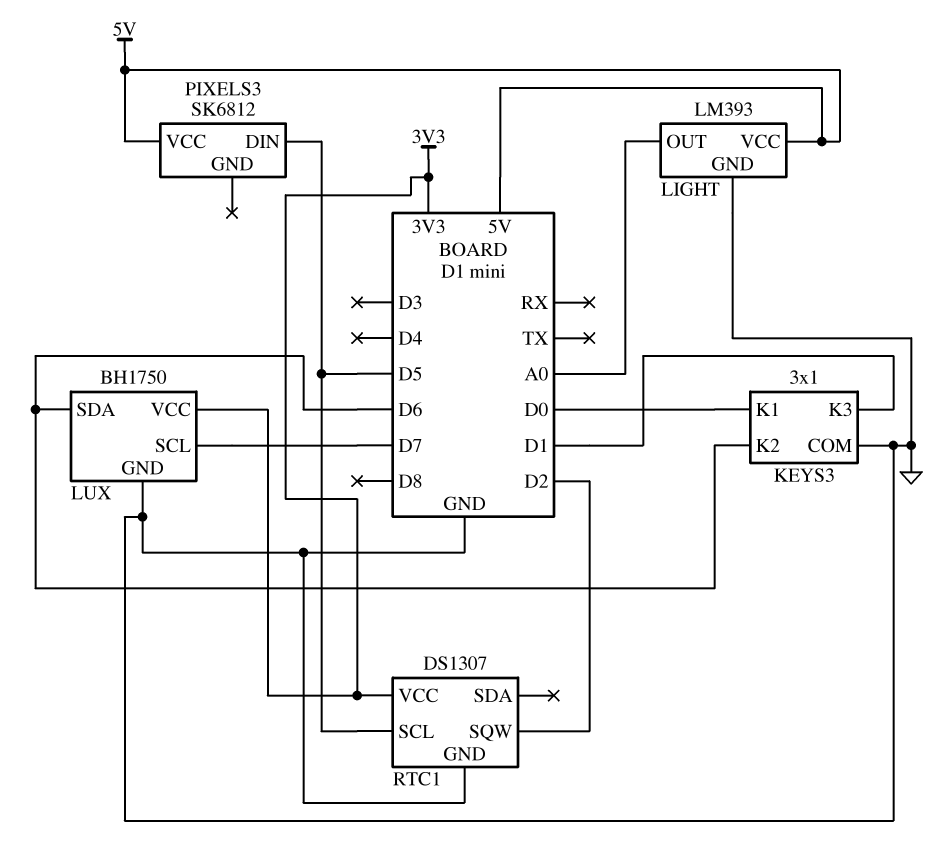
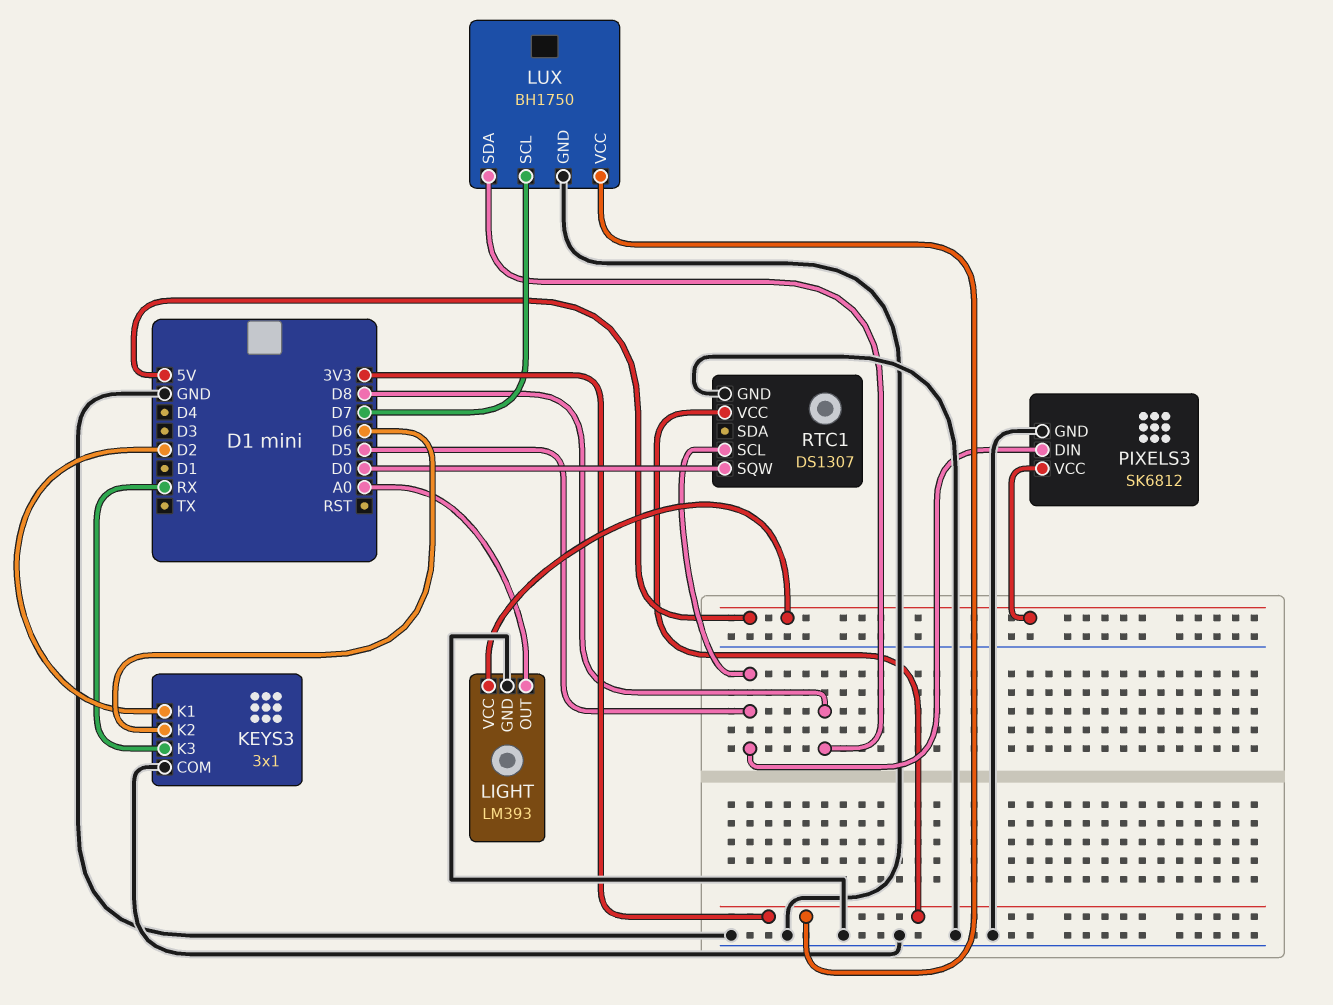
KEYS3 pin K1: D0 -> D2
KEYS3 pin K3: D1 -> RX
LUX pin SDA: D6 -> D8
PIXELS3 pin GND: none -> GND
RTC1 pin SQW: D2 -> D0

